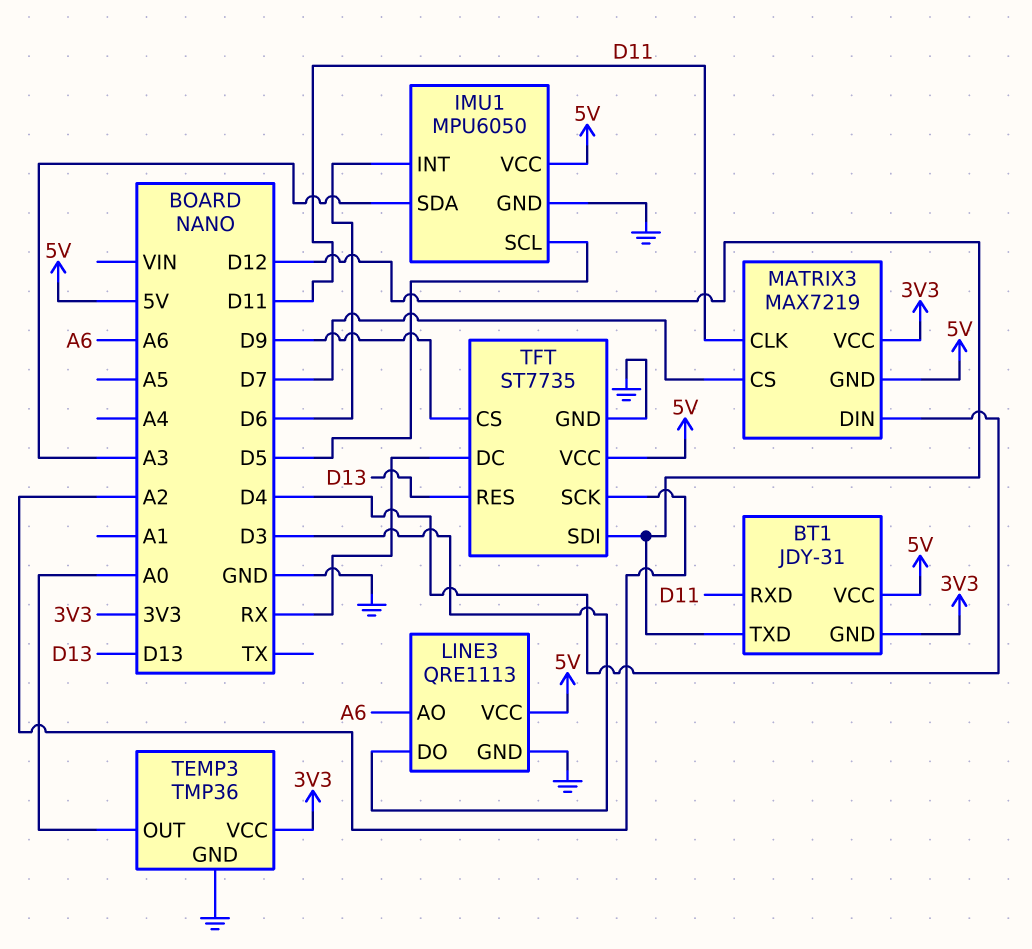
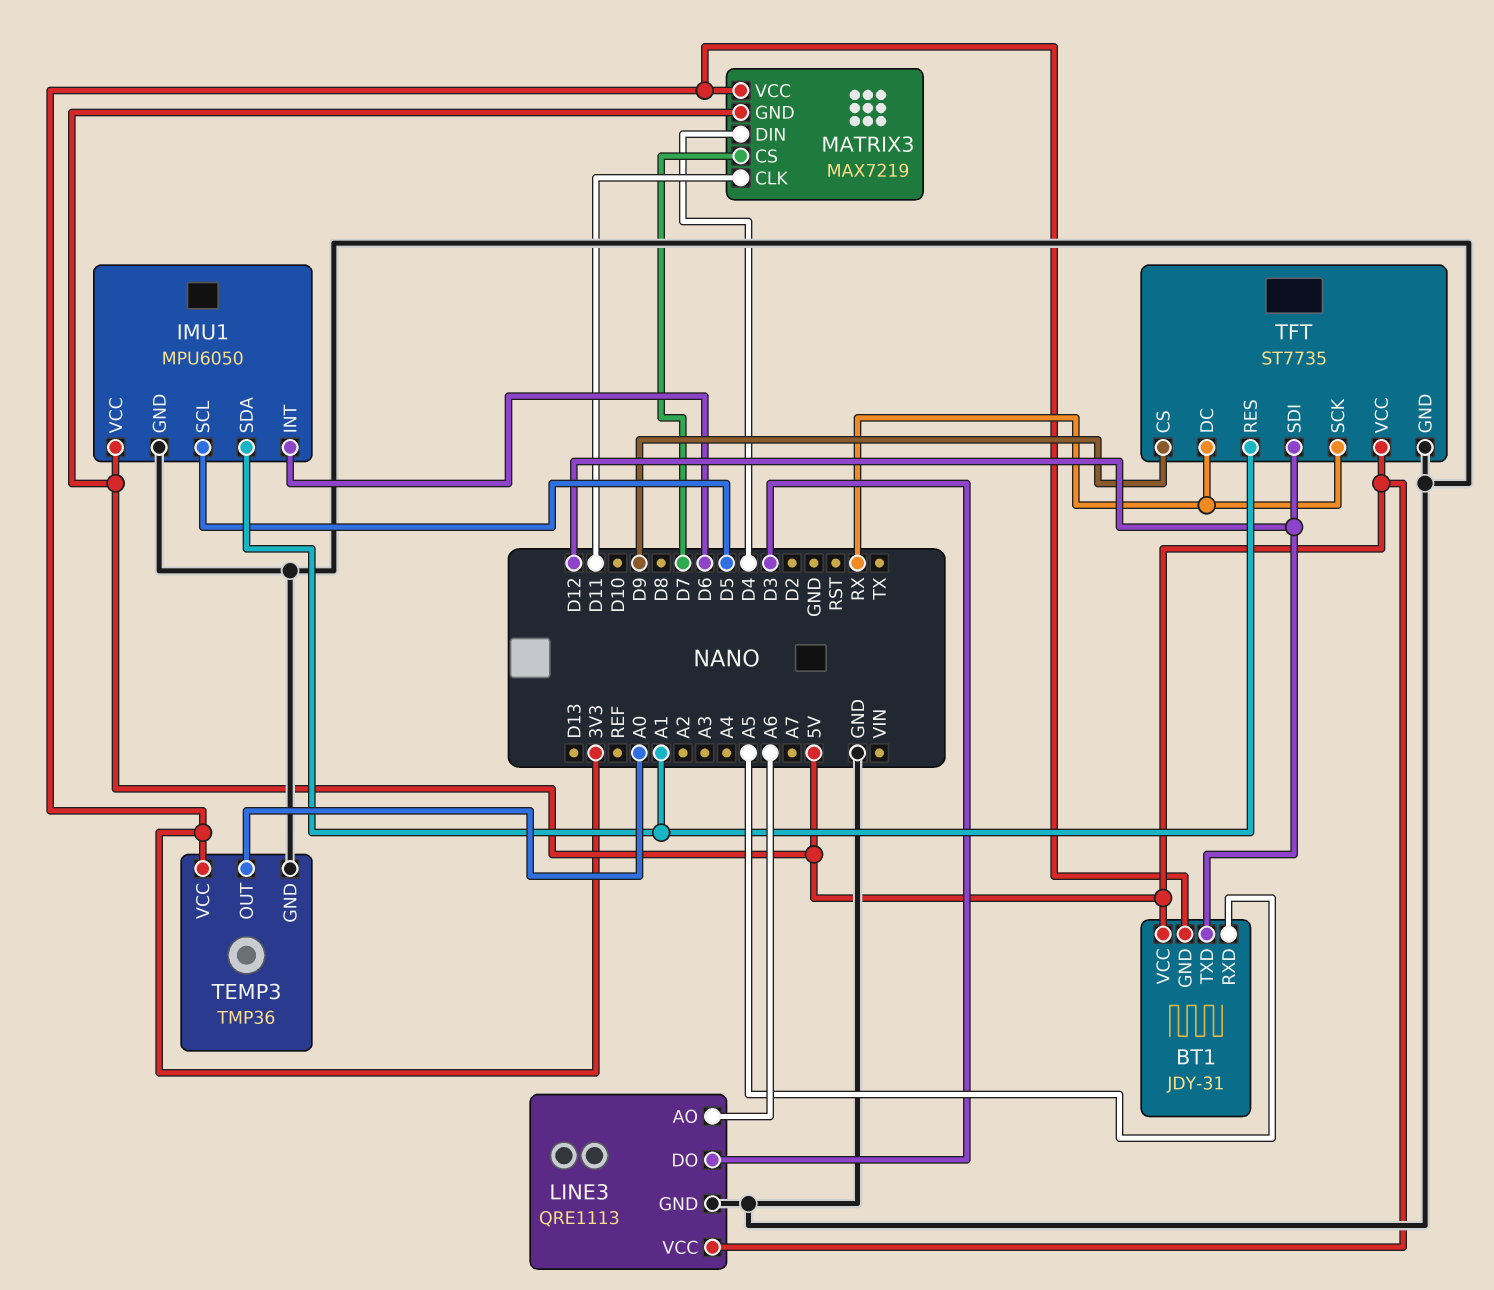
BT1 pin RXD: D11 -> A5
IMU1 pin SDA: A3 -> A1
TFT pin RES: D13 -> A1
TFT pin SCK: A2 -> RX

